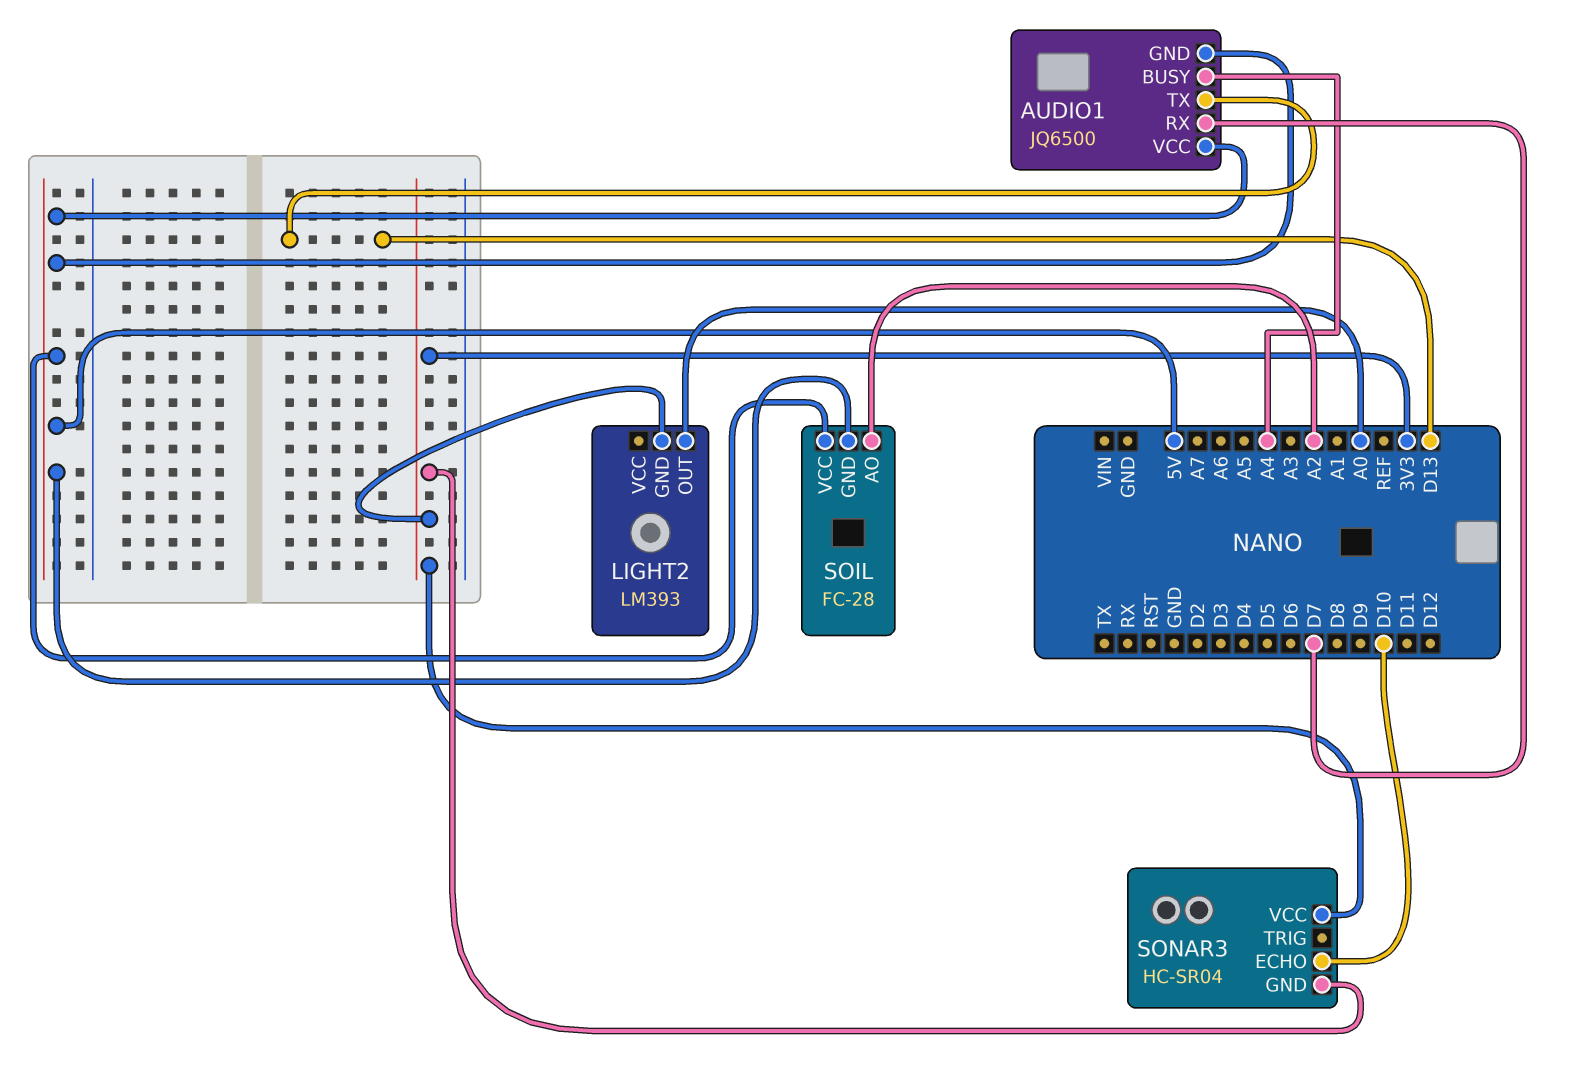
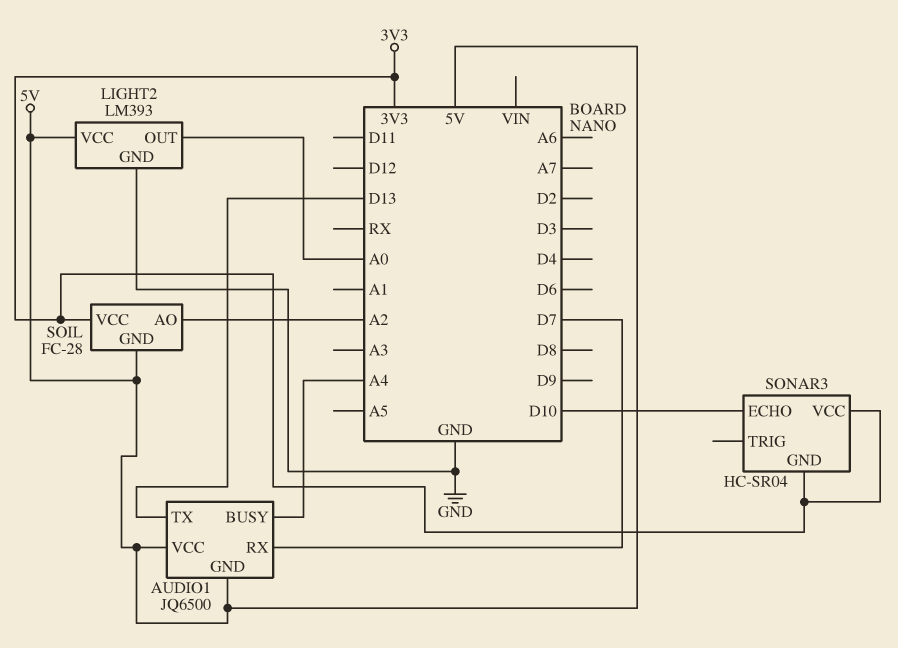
LIGHT2 pin GND: 3V3 -> GND
LIGHT2 pin VCC: none -> 5V
SOIL pin VCC: 5V -> 3V3

